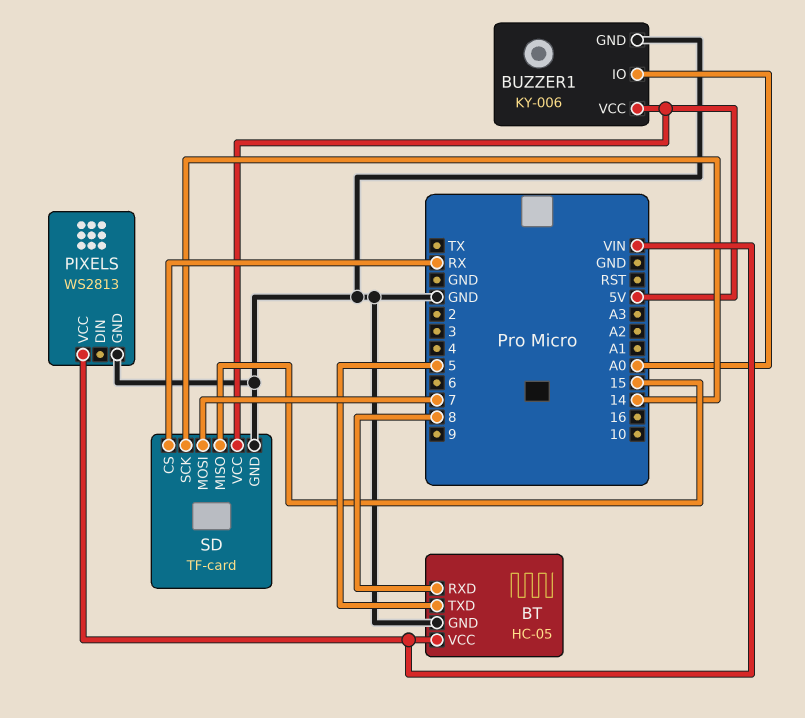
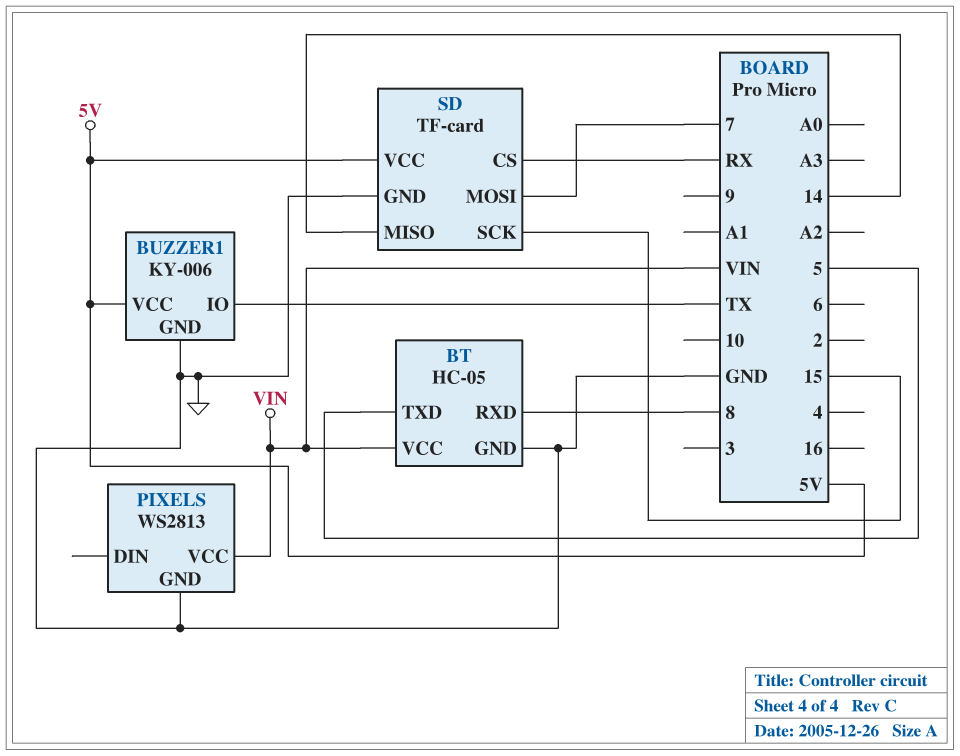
BUZZER1 pin IO: A0 -> TX
SD pin MISO: 15 -> 14
SD pin SCK: 14 -> 15

